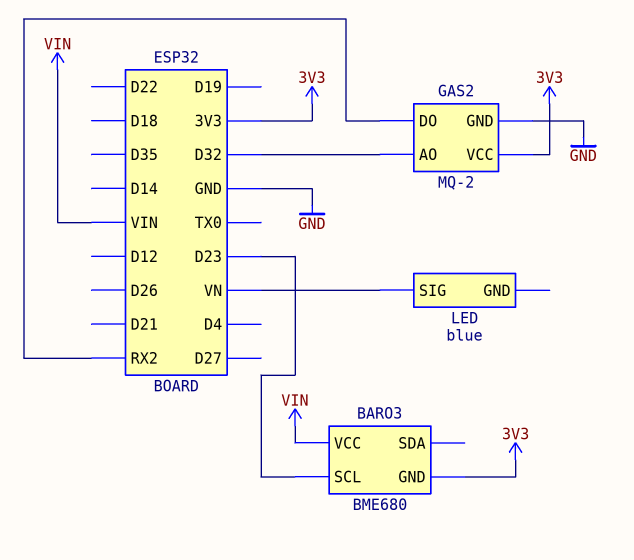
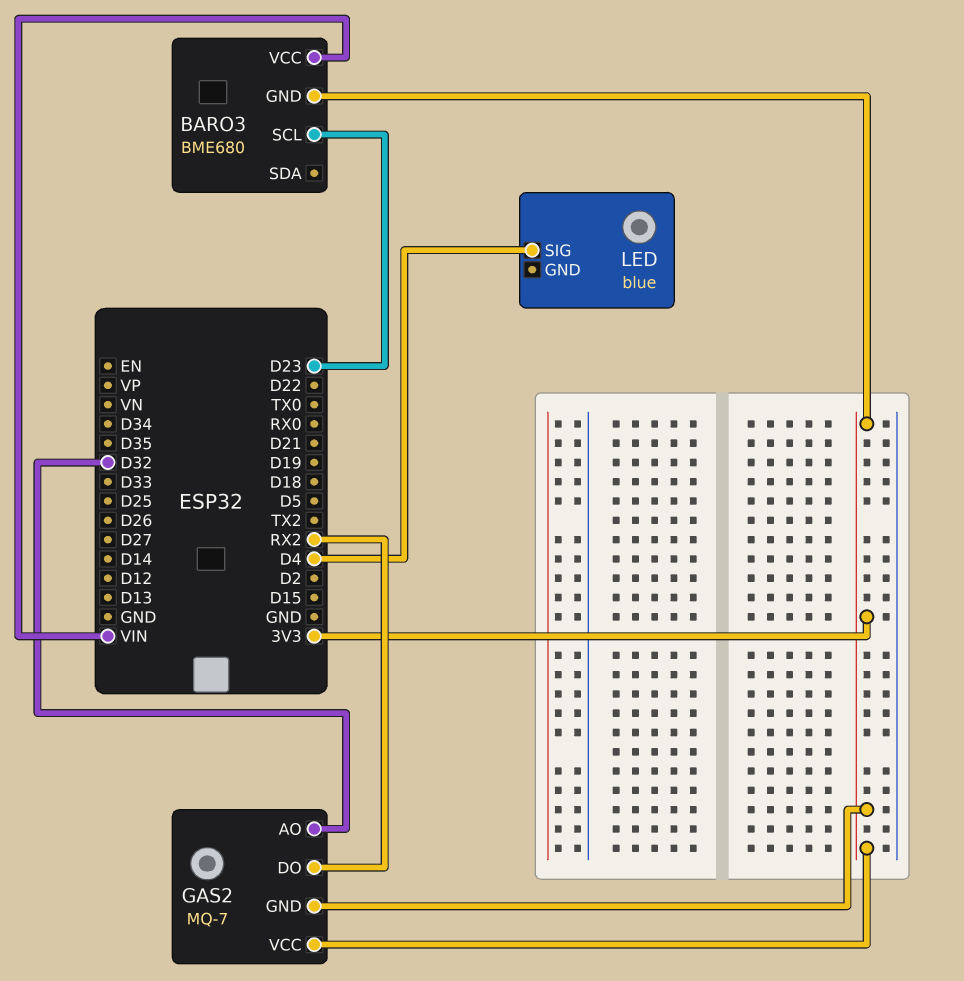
GAS2: MQ-2 -> MQ-7
GAS2 pin GND: GND -> 3V3
LED pin SIG: VN -> D4

